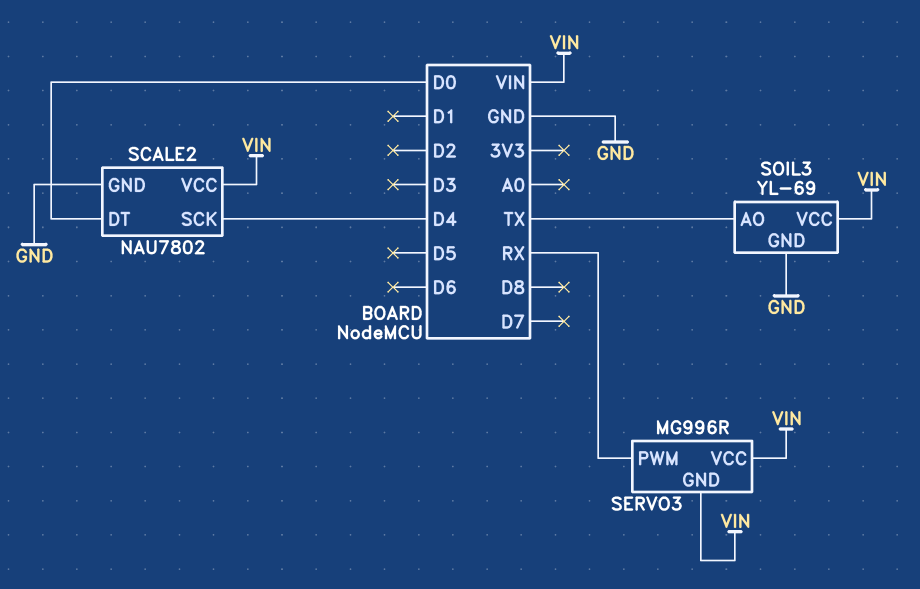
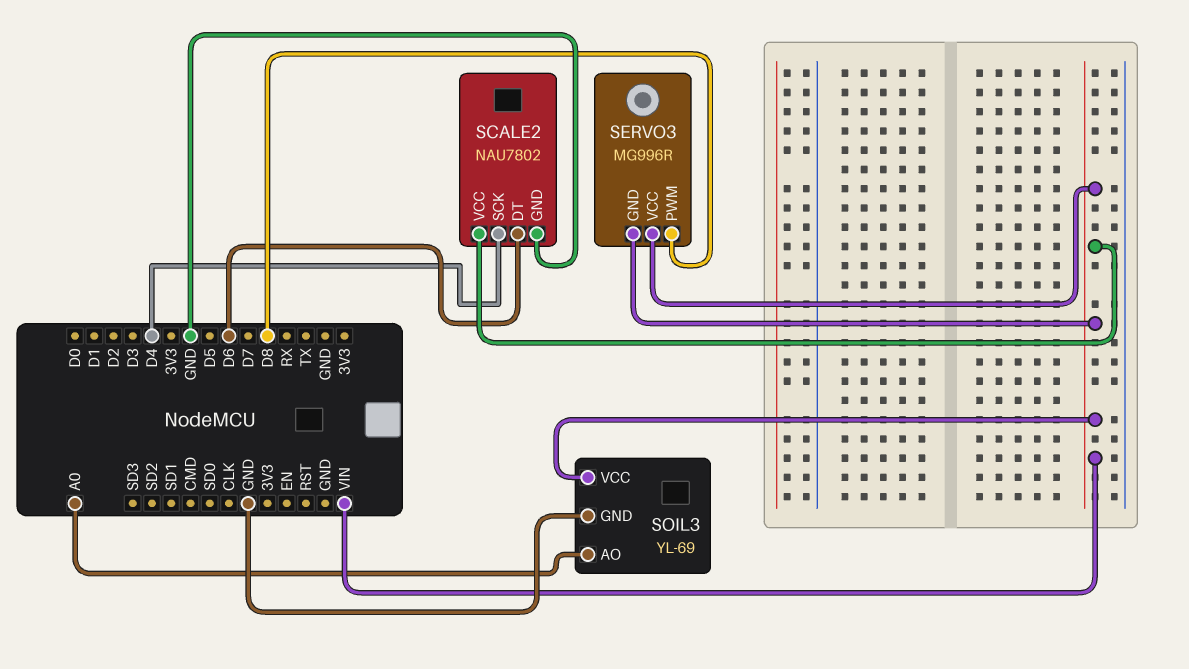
SCALE2 pin DT: D0 -> D6
SERVO3 pin PWM: RX -> D8
SOIL3 pin AO: TX -> A0

